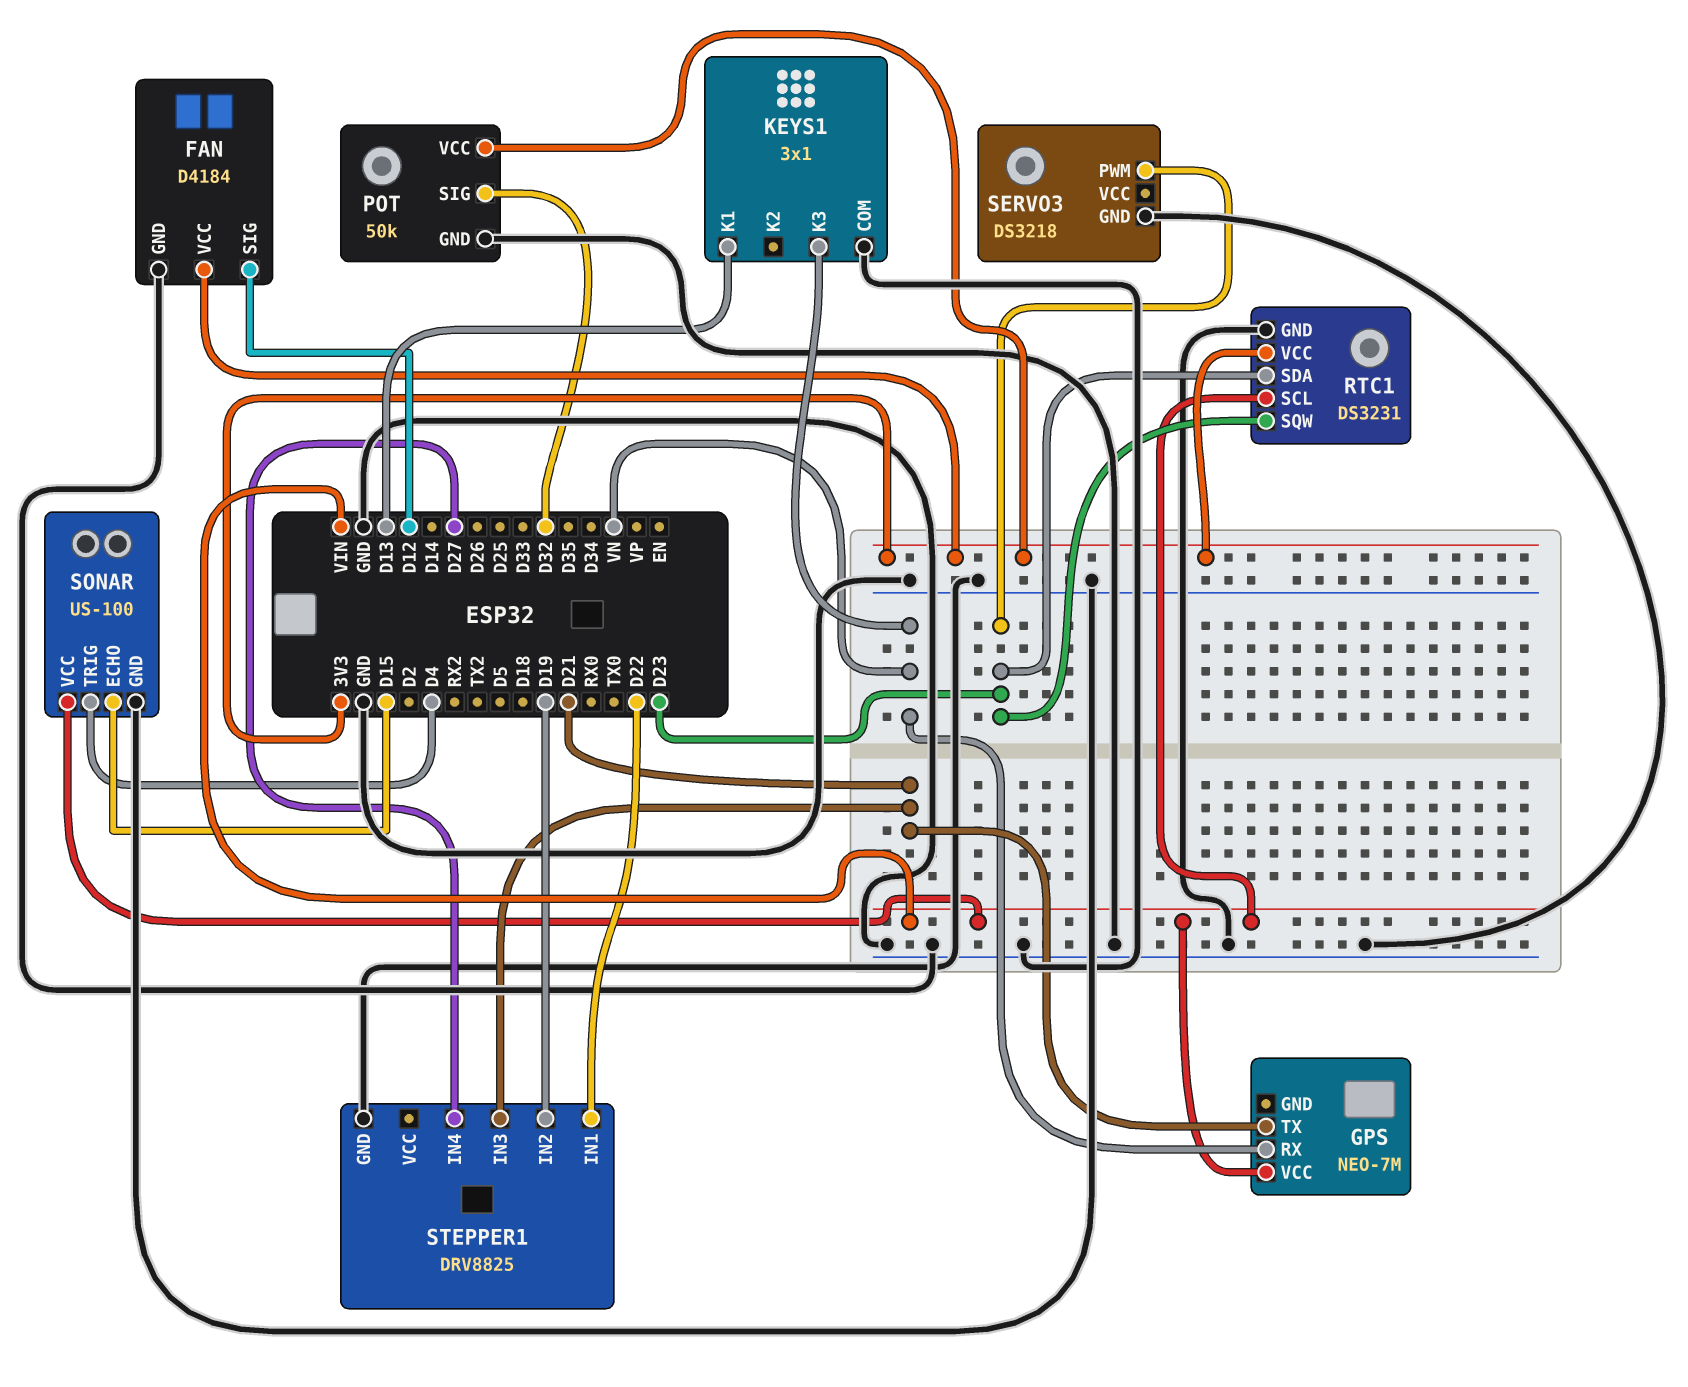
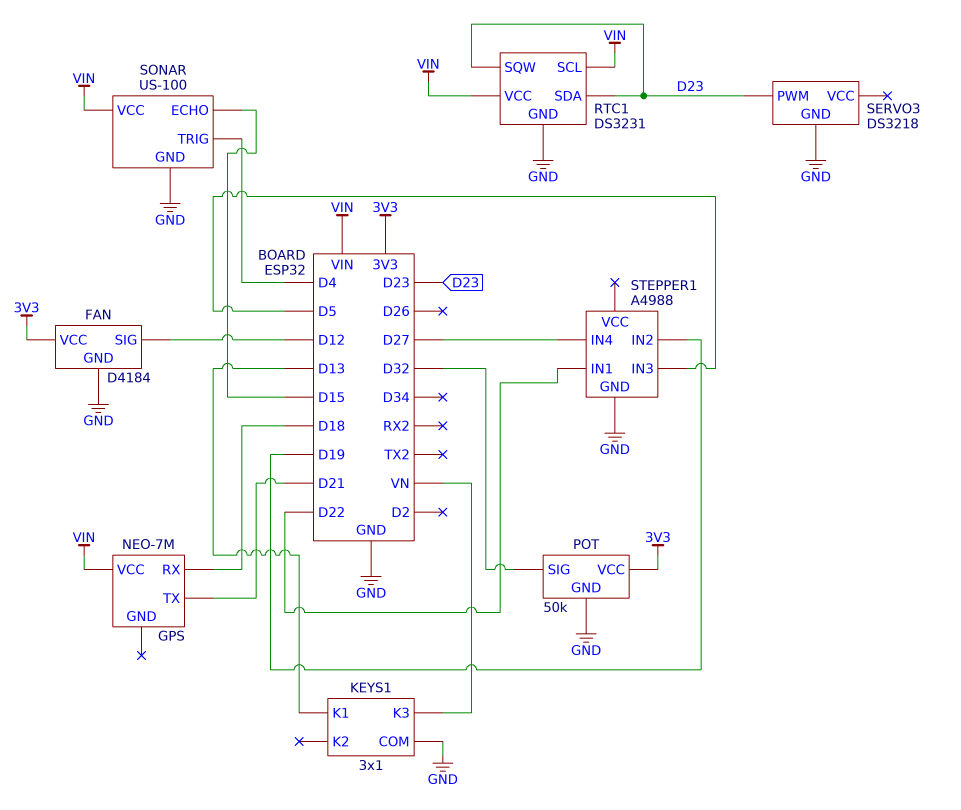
GPS pin RX: VN -> D18
RTC1 pin VCC: 3V3 -> VIN
STEPPER1: DRV8825 -> A4988
STEPPER1 pin IN3: D21 -> D5

